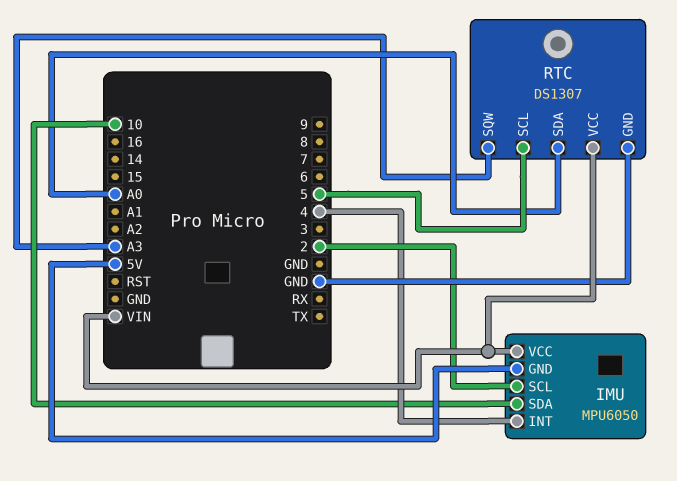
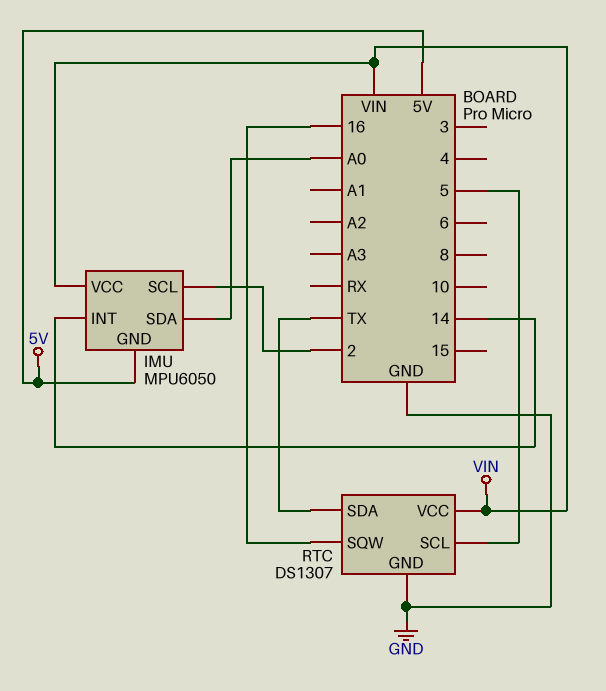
IMU pin INT: 4 -> 14
IMU pin SDA: 10 -> A0
RTC pin SDA: A0 -> TX
RTC pin SQW: A3 -> 16

